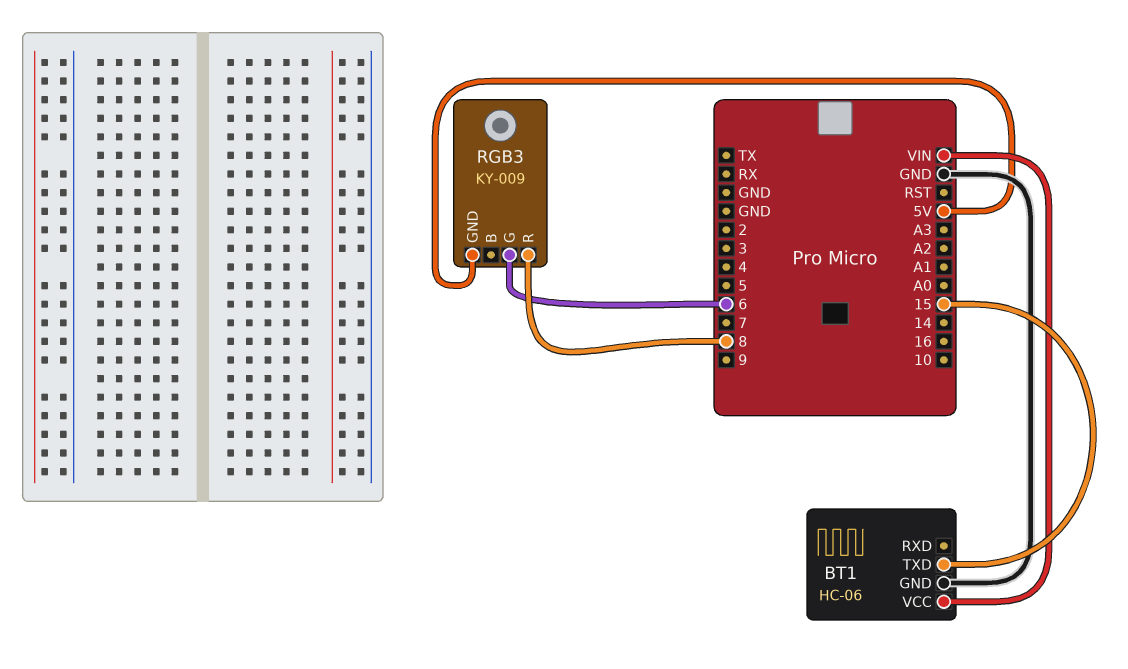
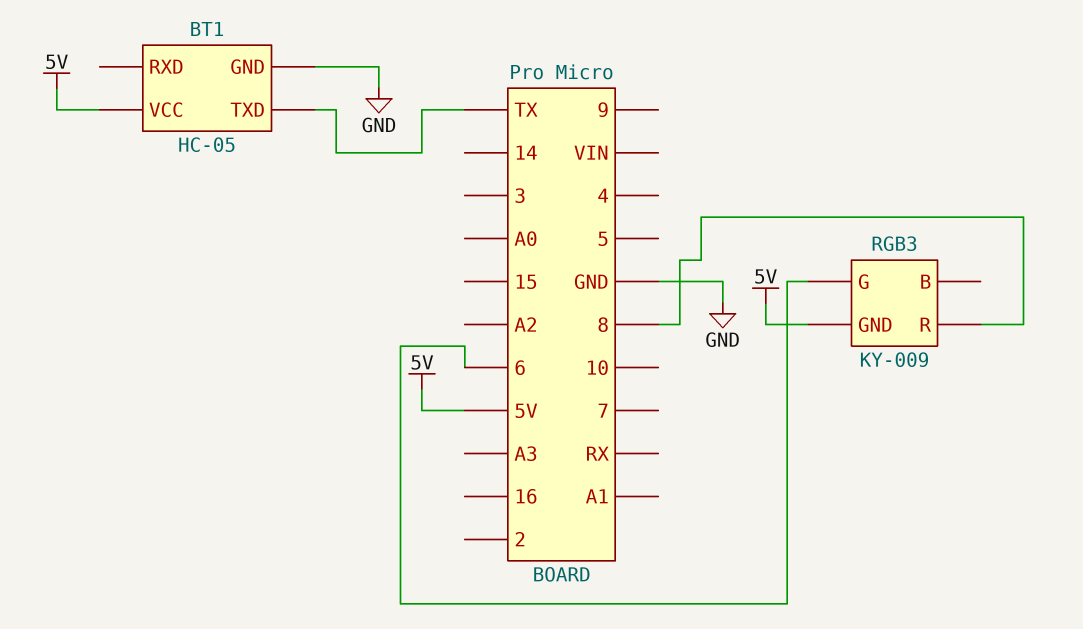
BT1: HC-06 -> HC-05
BT1 pin TXD: 15 -> TX
BT1 pin VCC: VIN -> 5V

